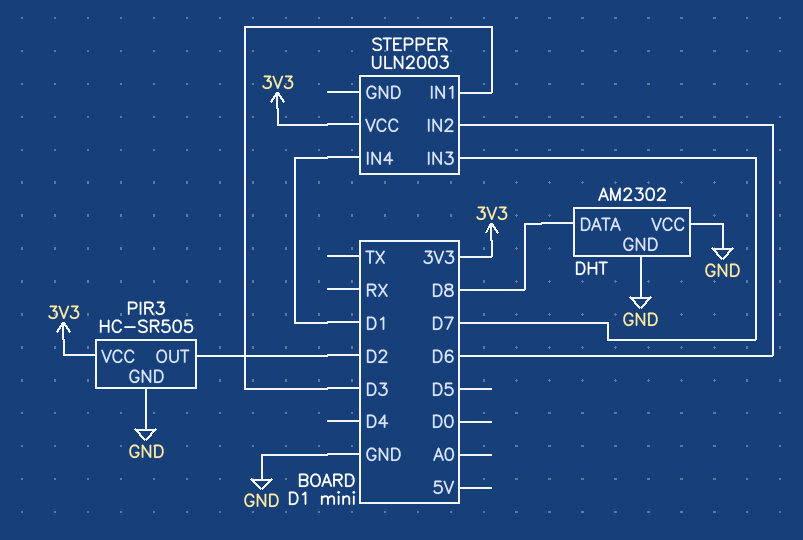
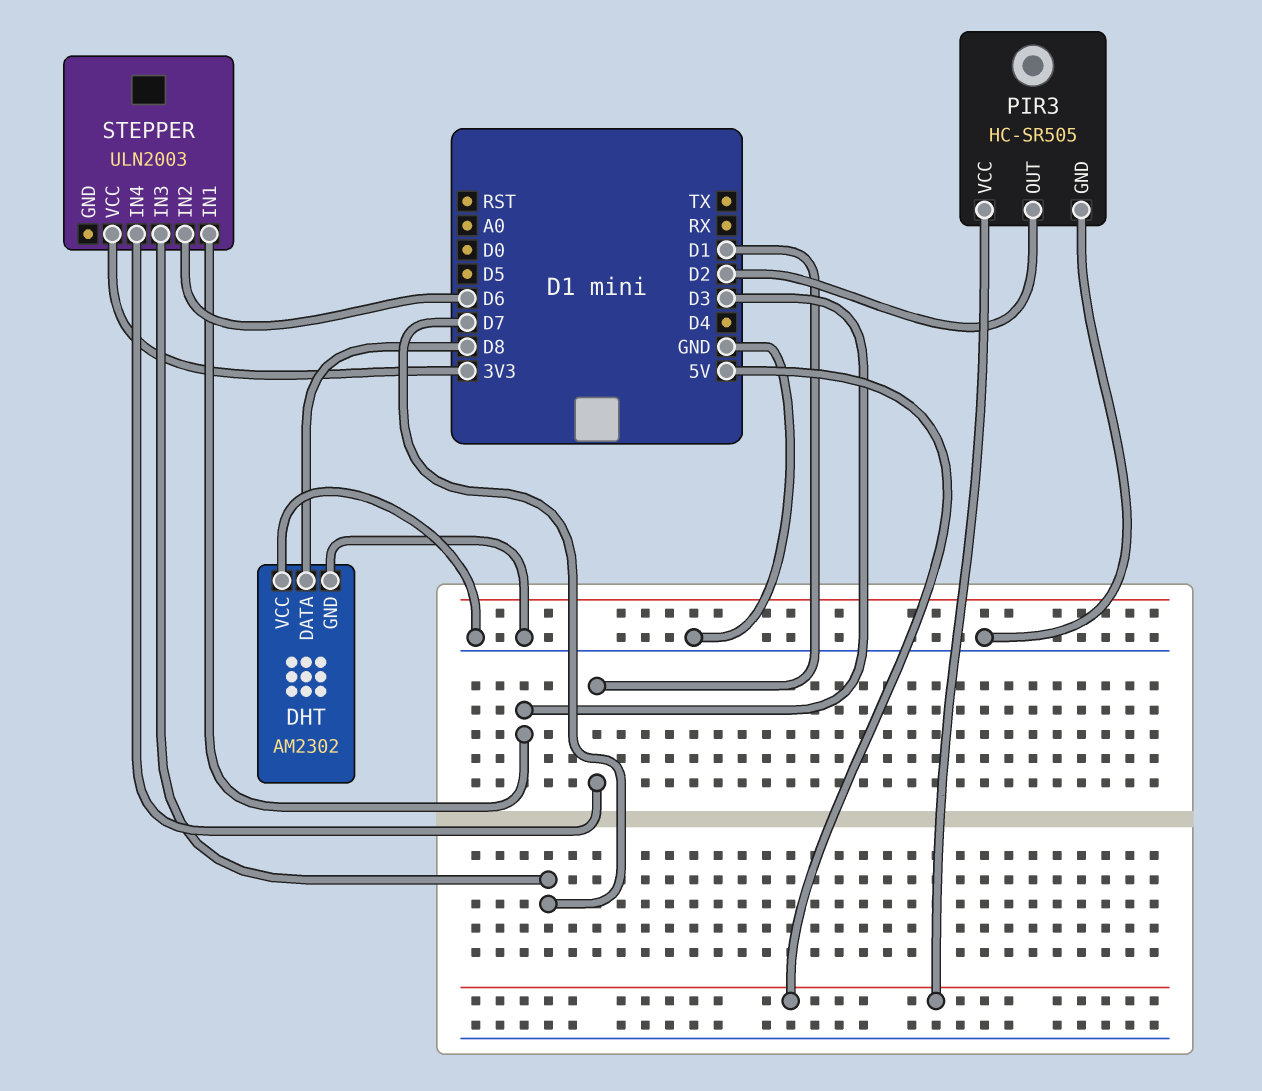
PIR3 pin VCC: 3V3 -> 5V

